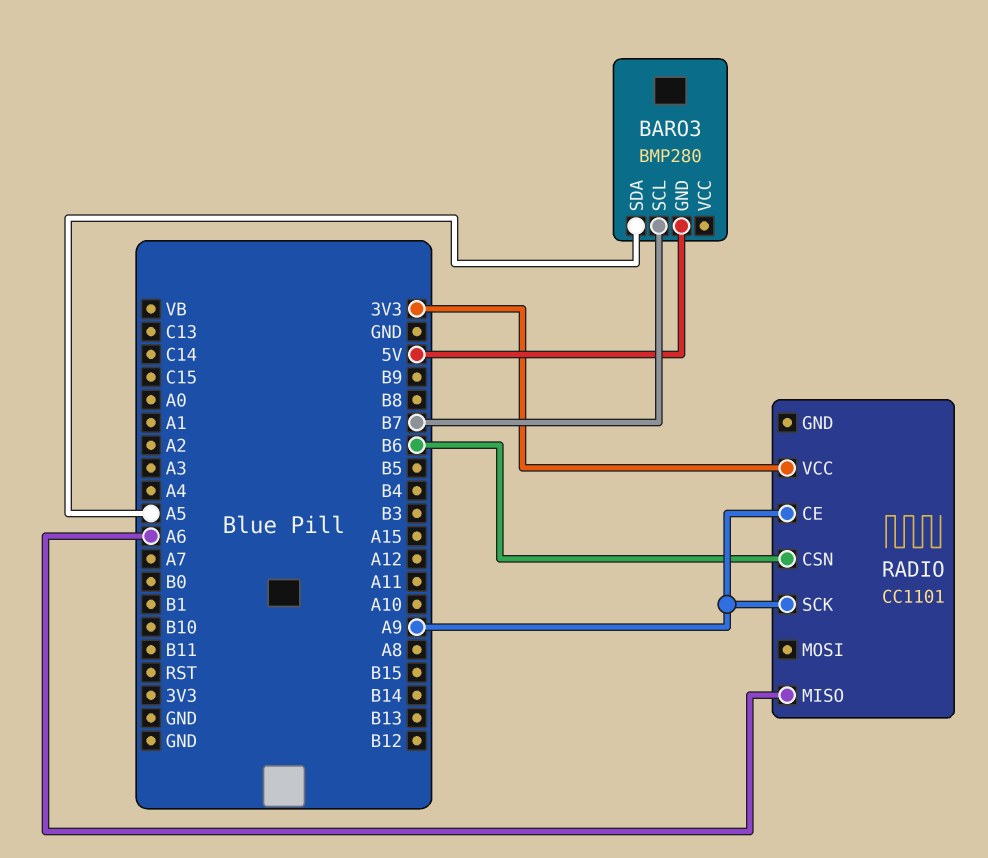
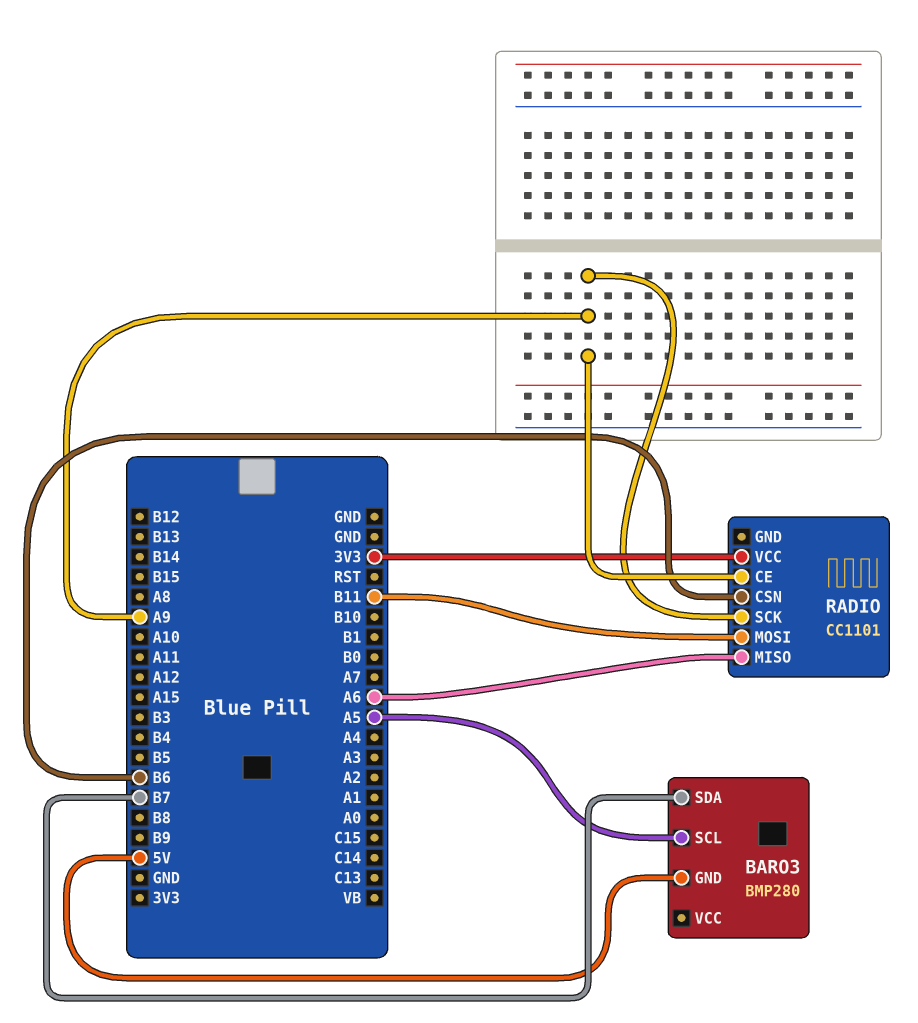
BARO3 pin SCL: B7 -> A5
BARO3 pin SDA: A5 -> B7
RADIO pin MOSI: none -> B11

